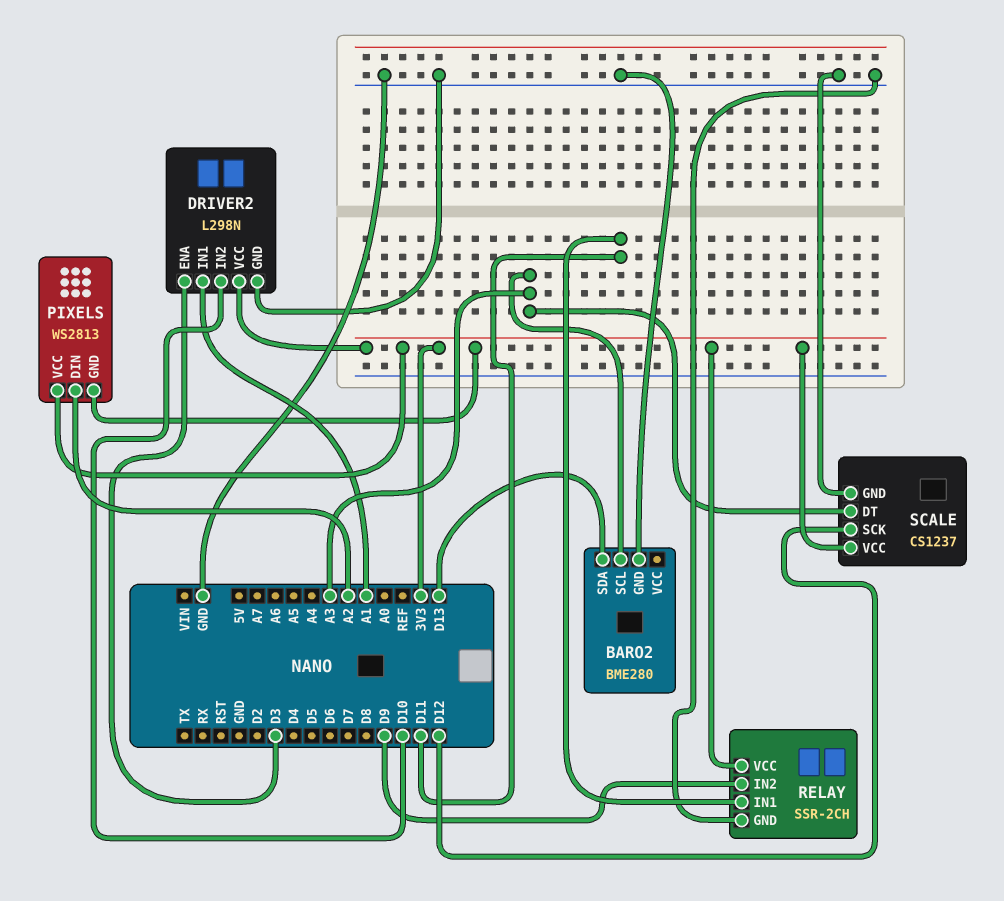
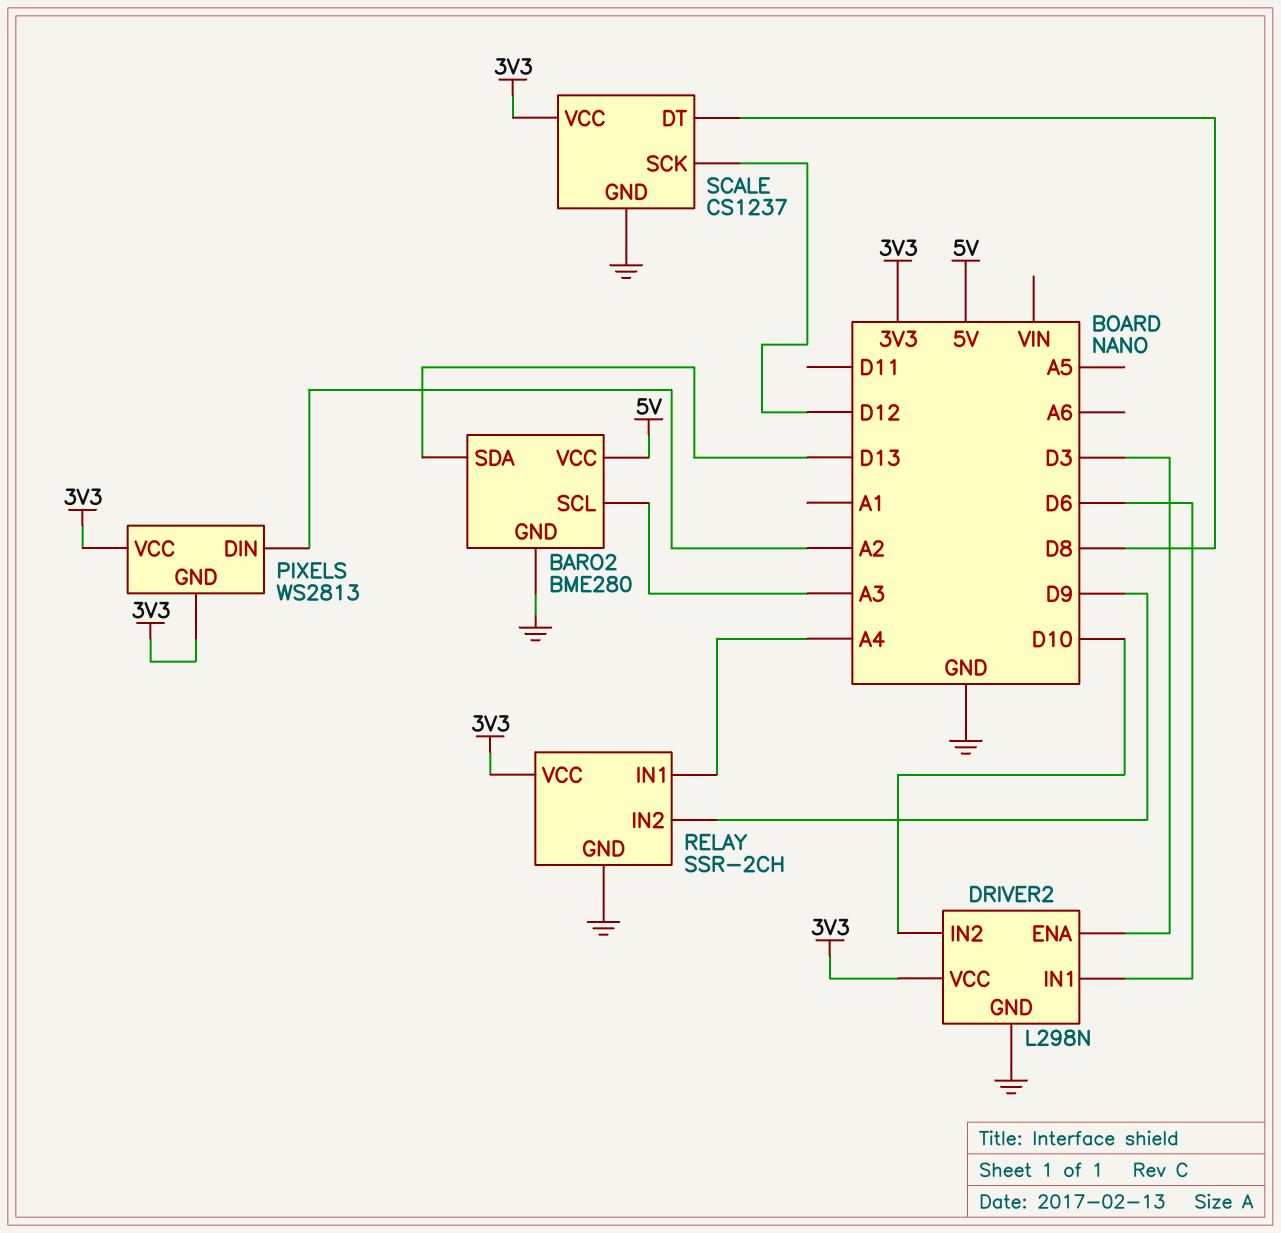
BARO2 pin VCC: none -> 5V
DRIVER2 pin IN1: A1 -> D6
RELAY pin IN1: D11 -> A4
SCALE pin DT: A3 -> D8

